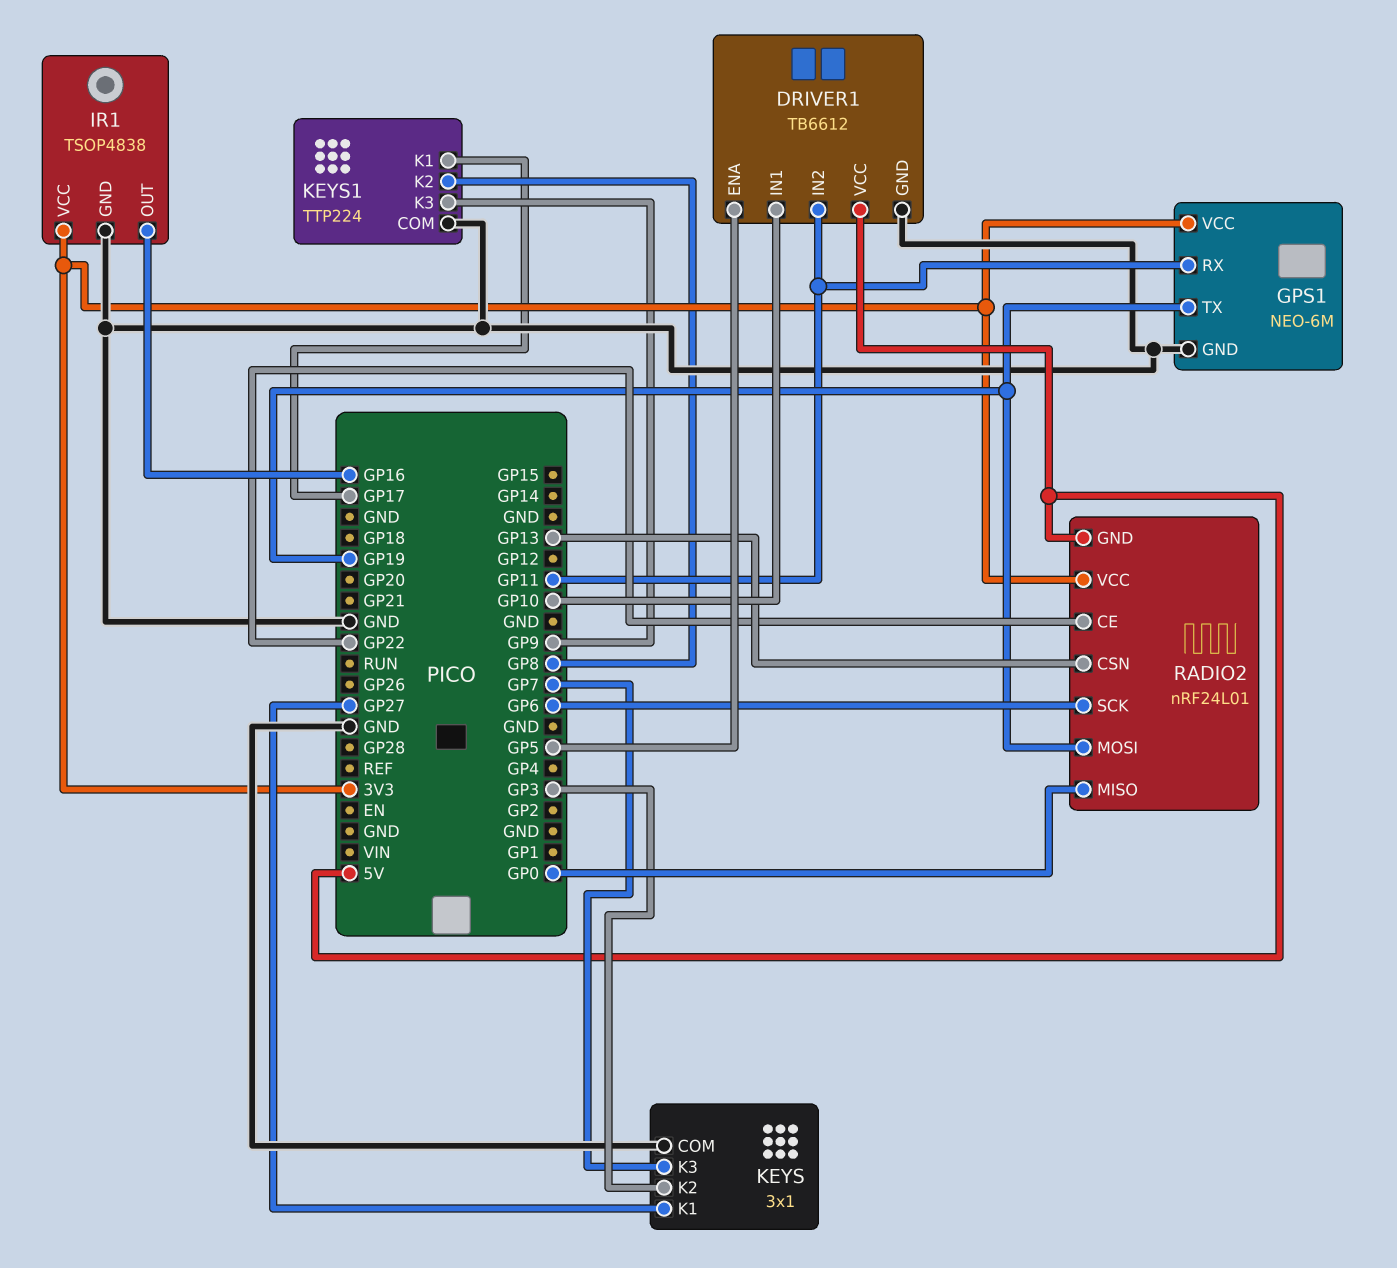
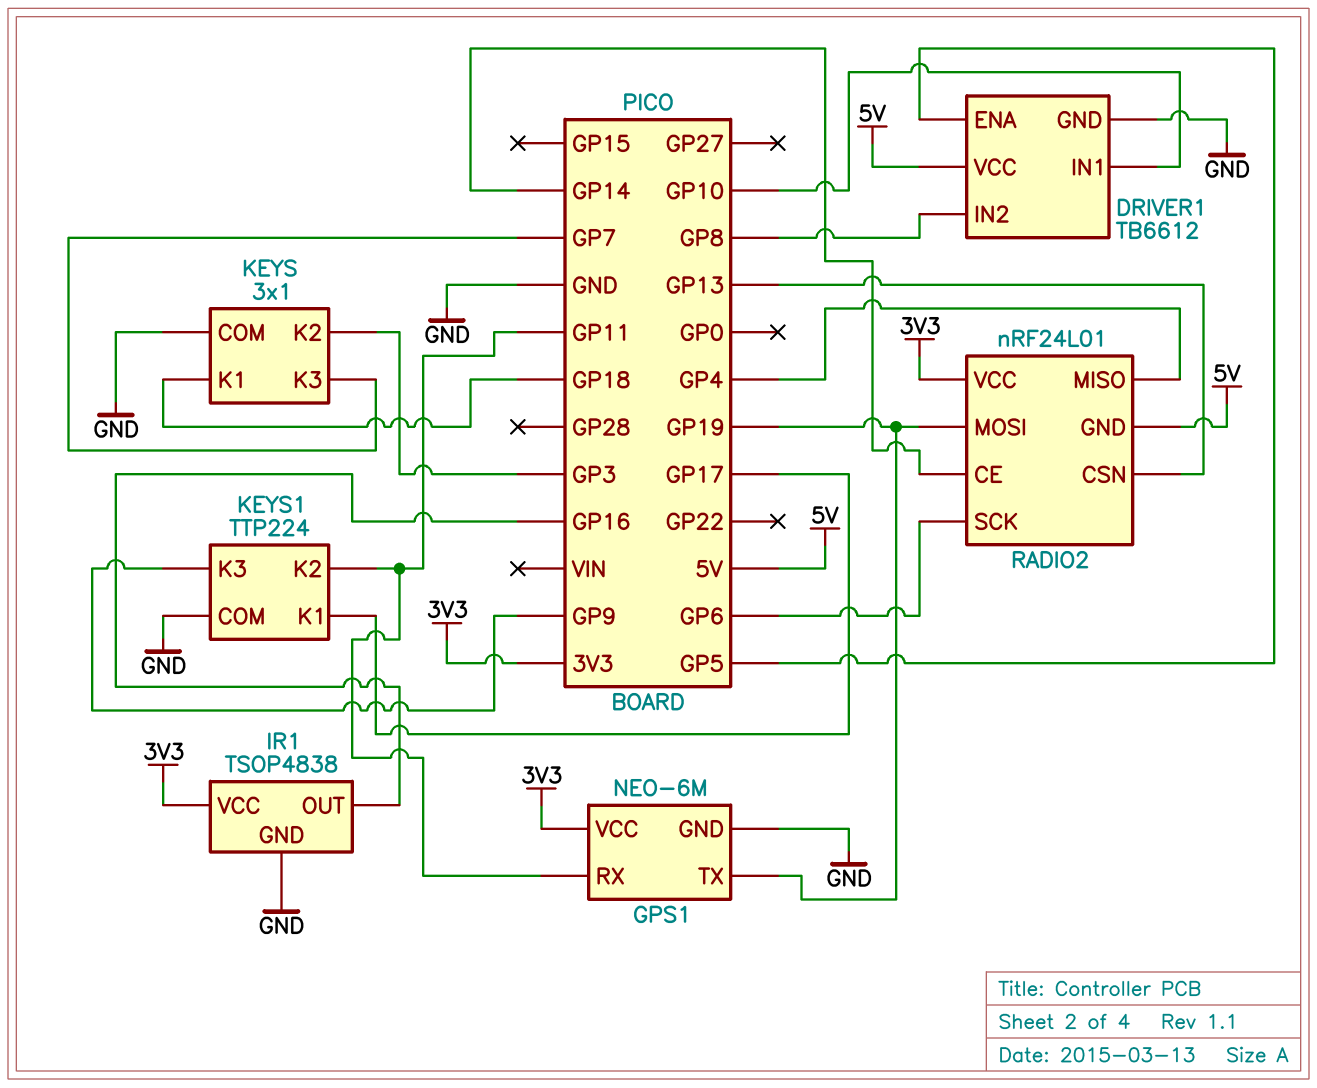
DRIVER1 pin IN2: GP11 -> GP8
KEYS pin K1: GP27 -> GP18
KEYS1 pin K2: GP8 -> GP11
RADIO2 pin CE: GP22 -> GP14
RADIO2 pin MISO: GP0 -> GP4

